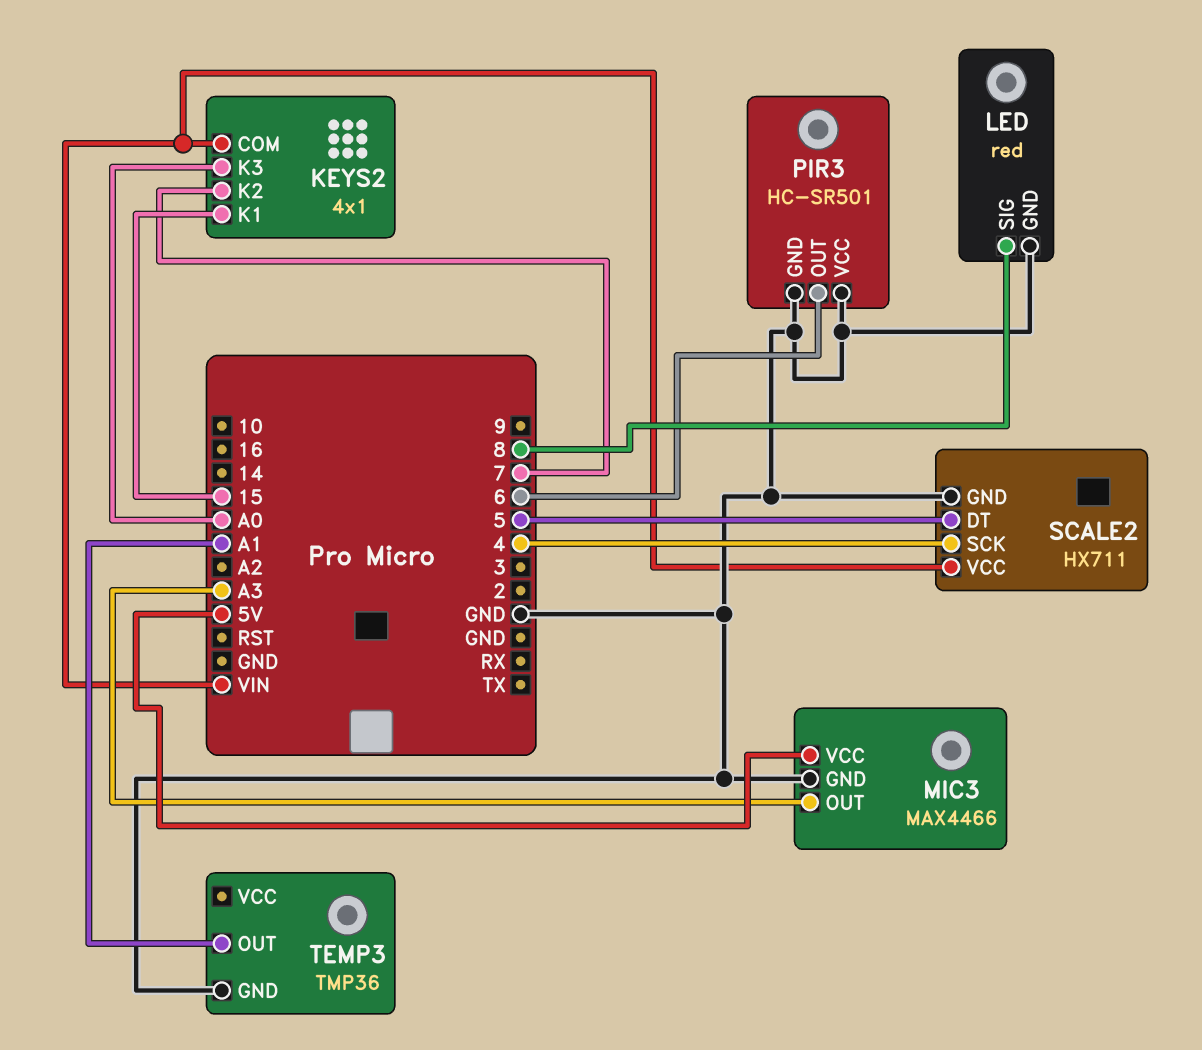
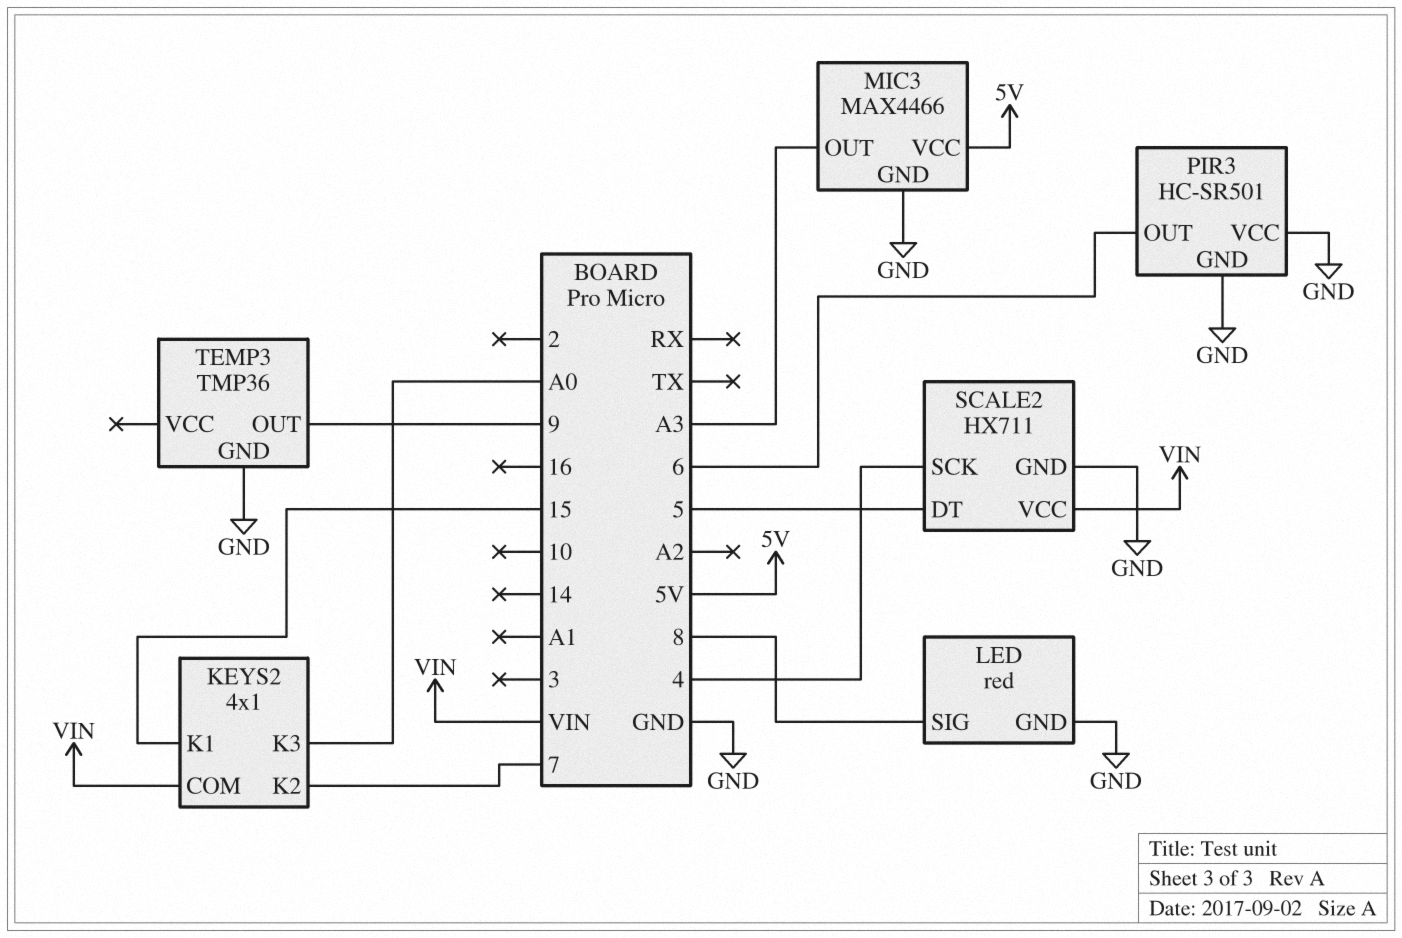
TEMP3 pin OUT: A1 -> 9

